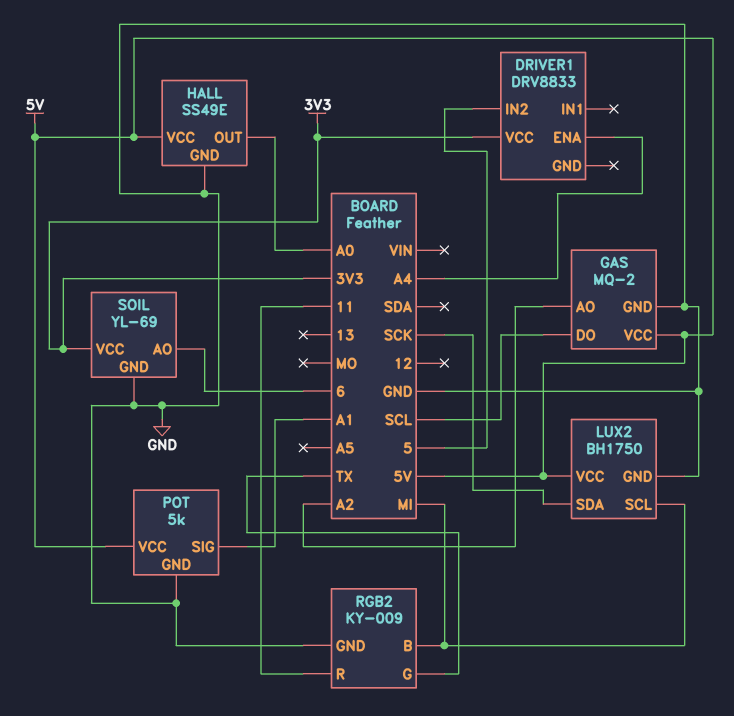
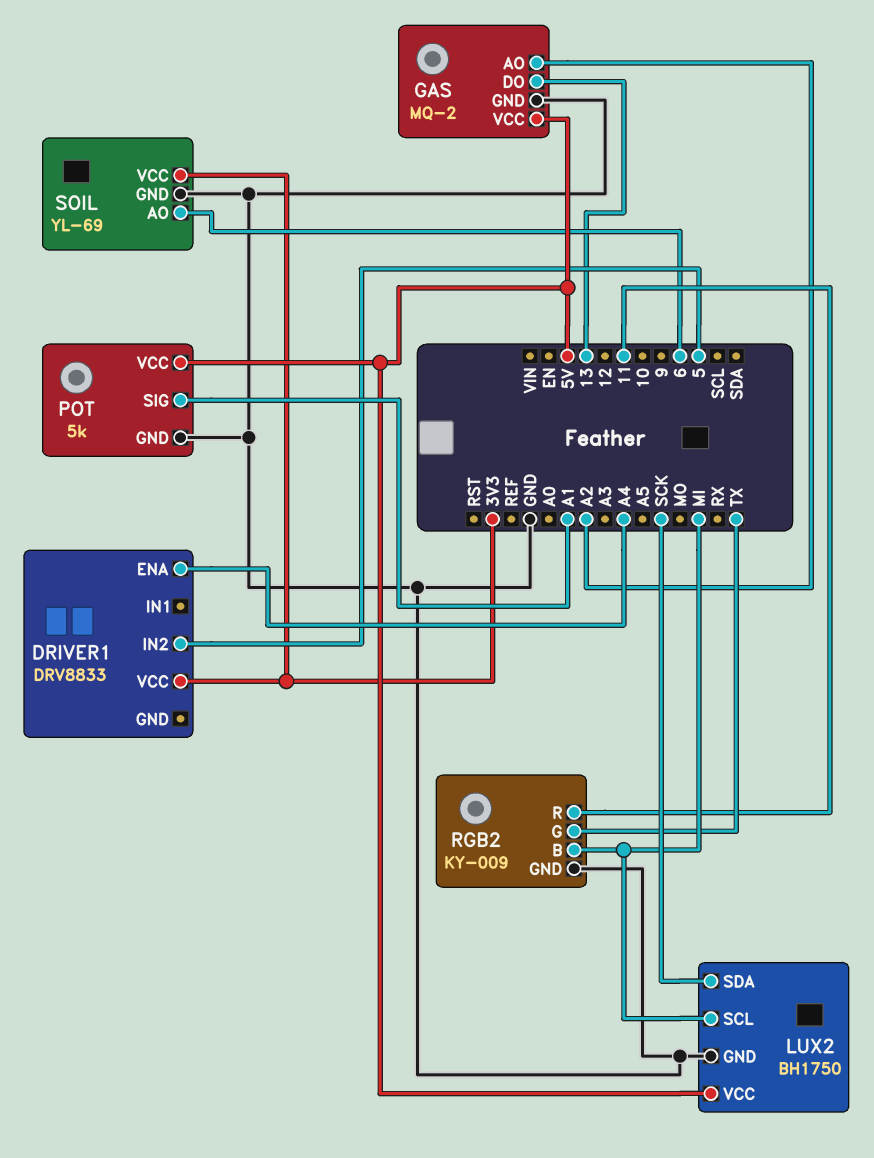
GAS pin DO: SCL -> 13
HALL: SS49E -> none
HALL pin GND: GND -> none
HALL pin OUT: A0 -> none
HALL pin VCC: 5V -> none

